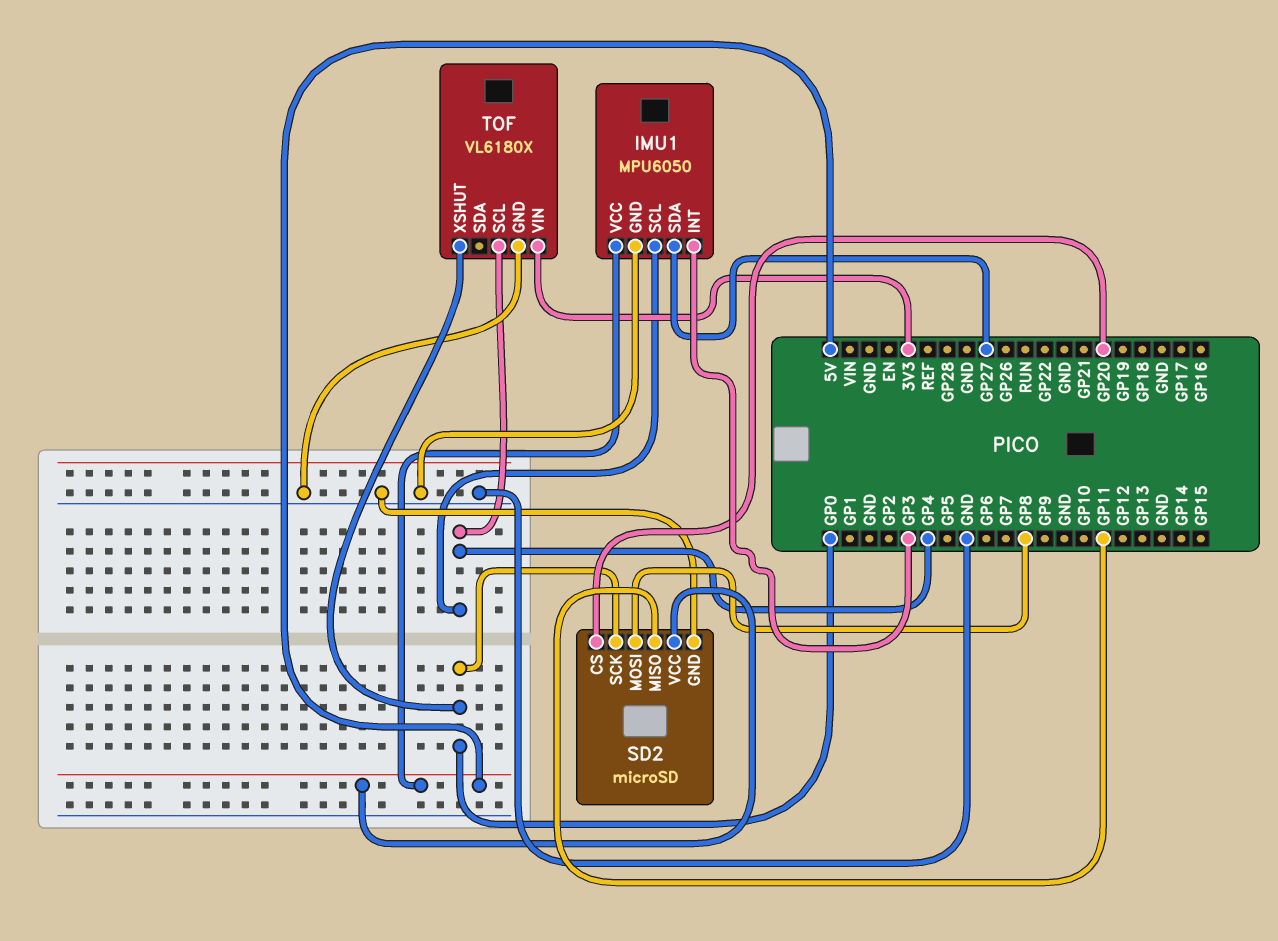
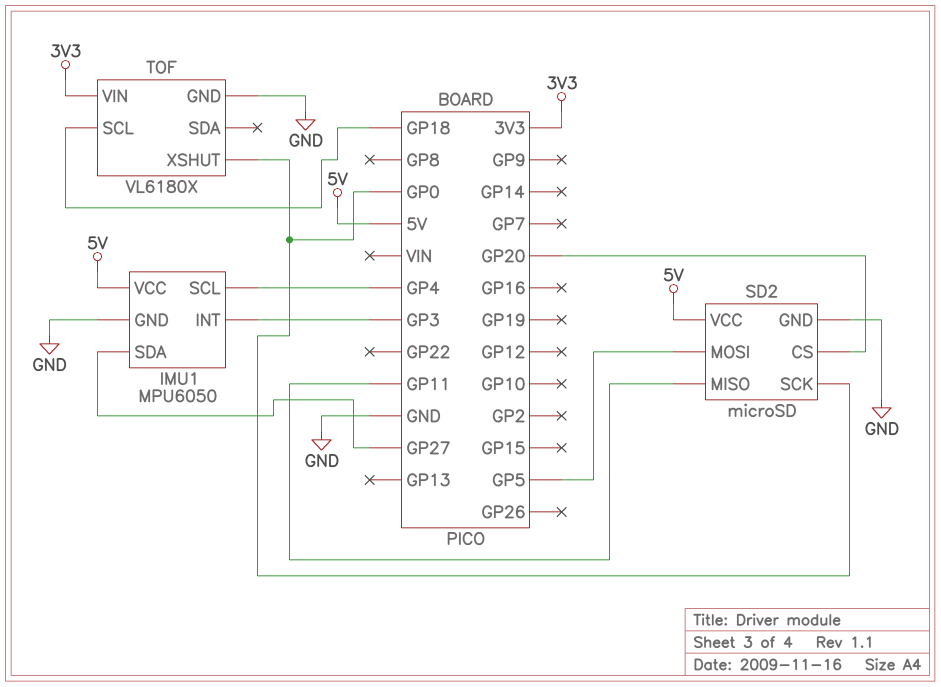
SD2 pin MOSI: GP8 -> GP5
TOF pin SCL: GP4 -> GP18

